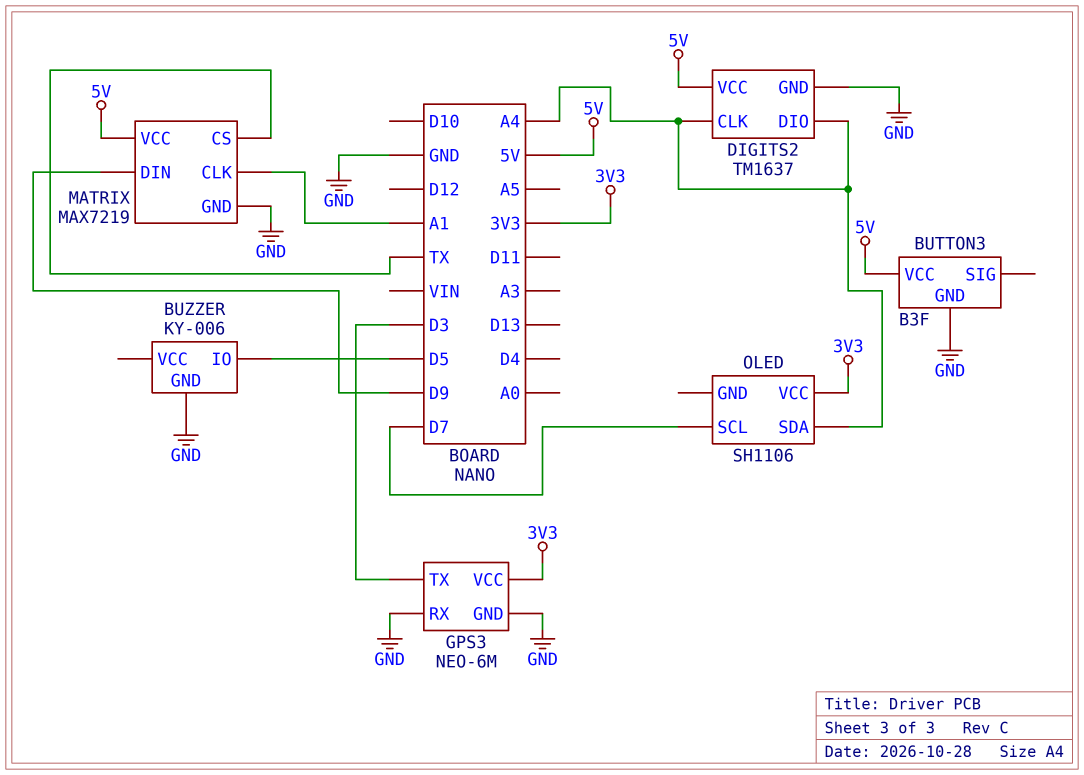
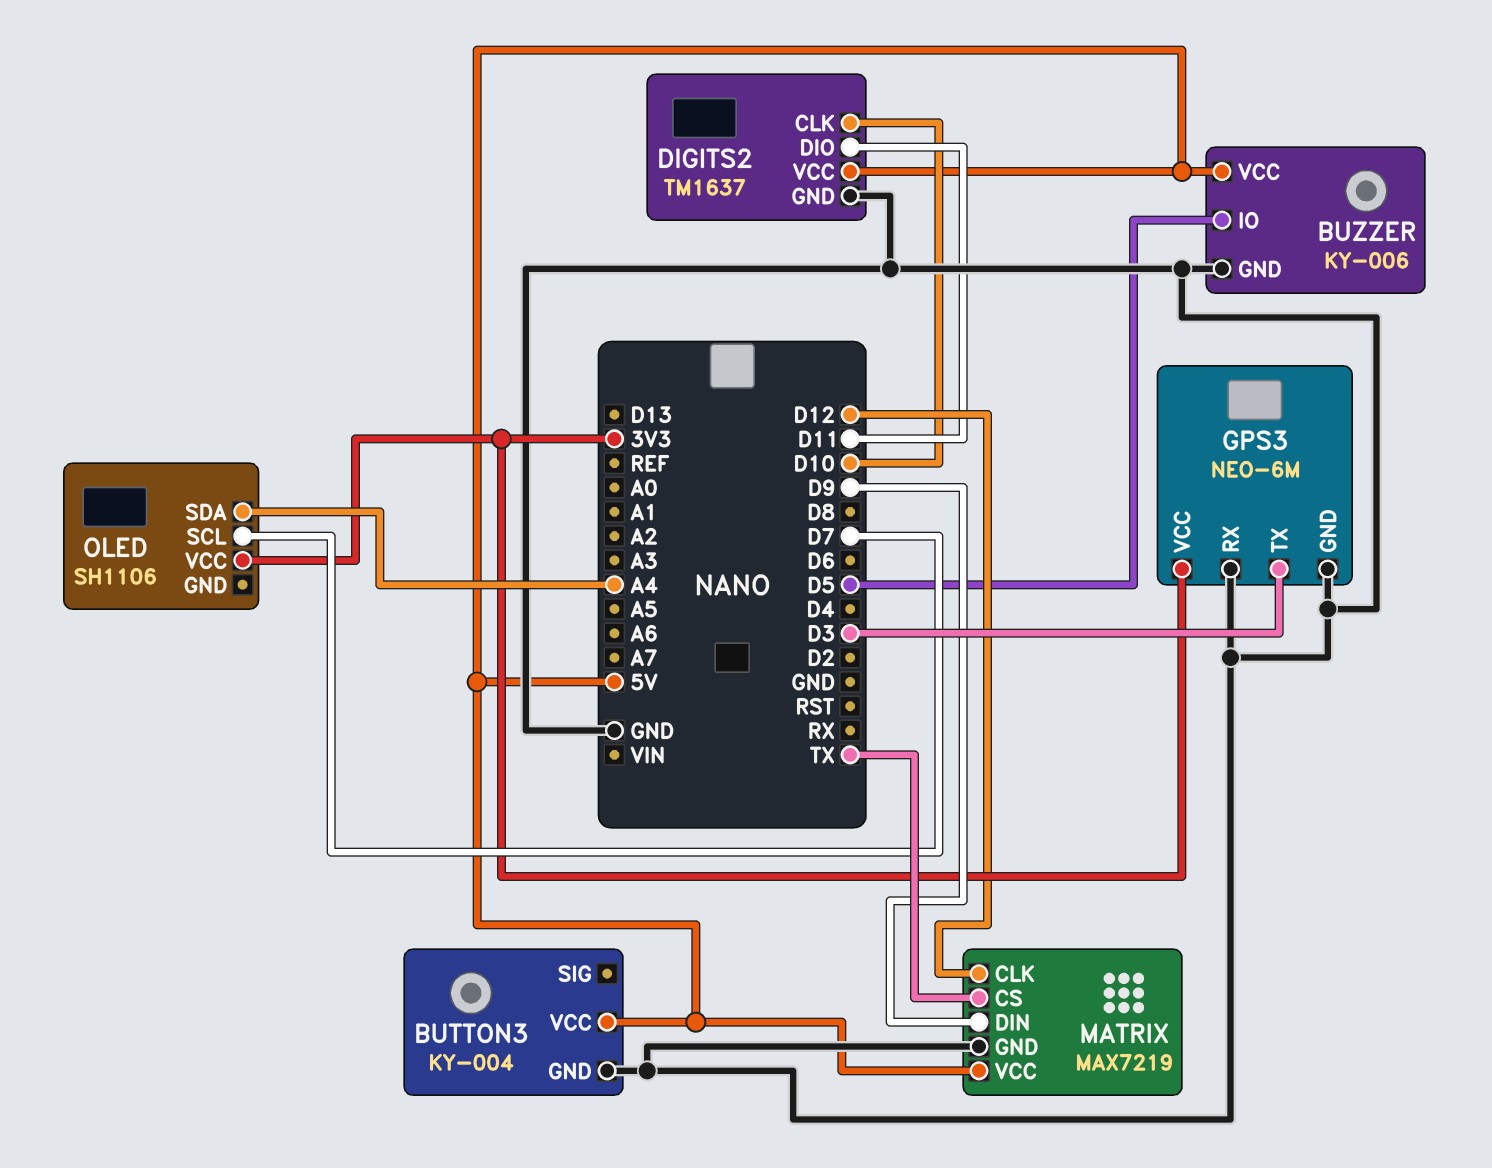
BUTTON3: B3F -> KY-004
BUZZER pin VCC: none -> 5V
DIGITS2 pin CLK: A4 -> D10
DIGITS2 pin DIO: A4 -> D11
MATRIX pin CLK: A1 -> D12

